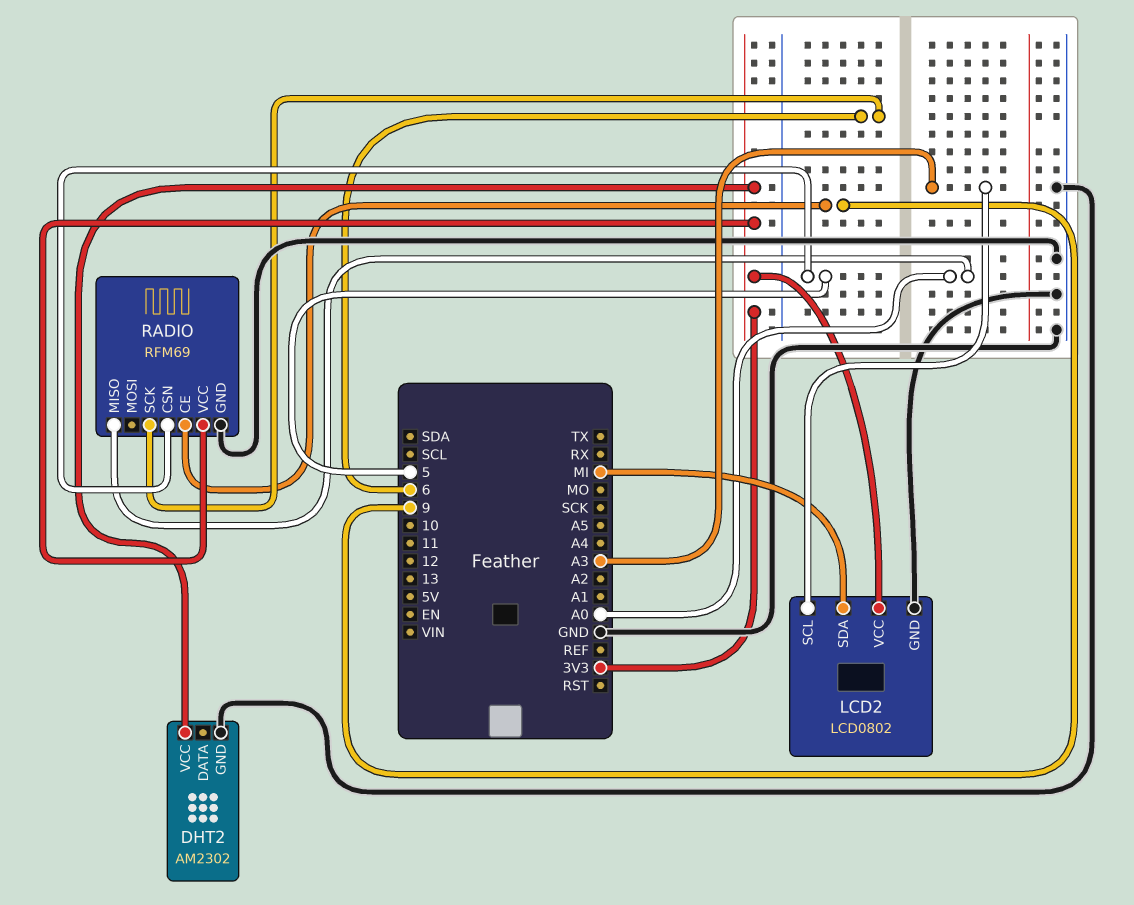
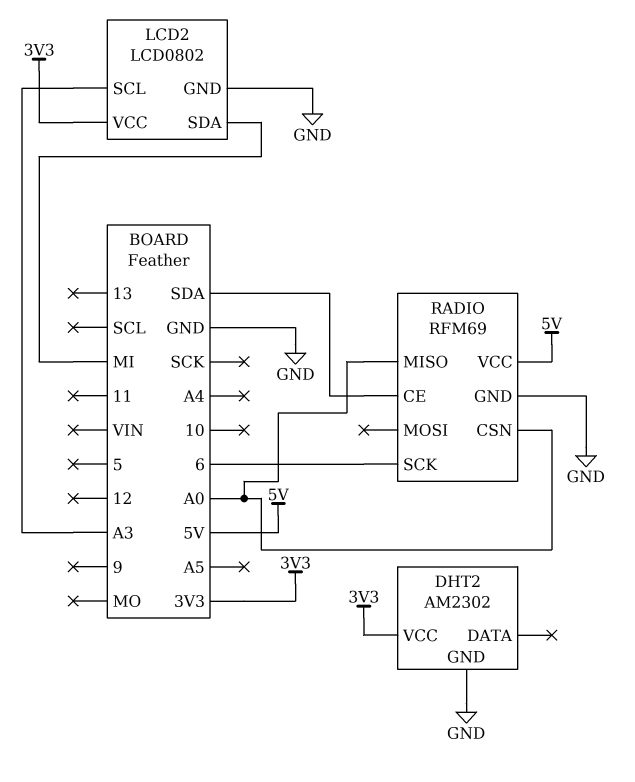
RADIO pin CE: 9 -> SDA
RADIO pin CSN: 5 -> A0
RADIO pin VCC: 3V3 -> 5V

